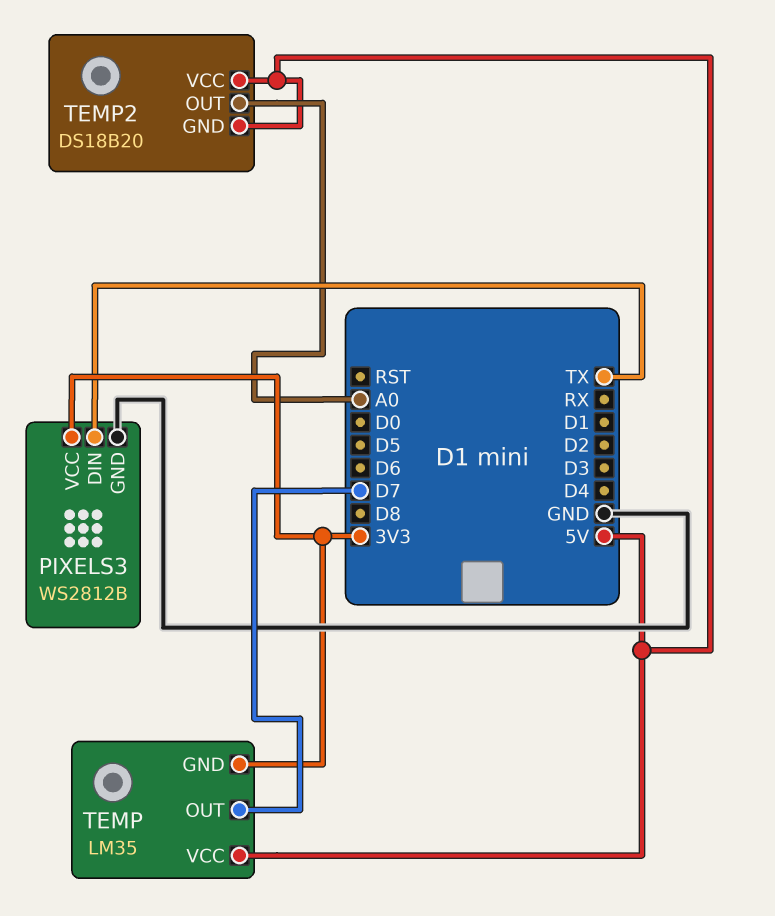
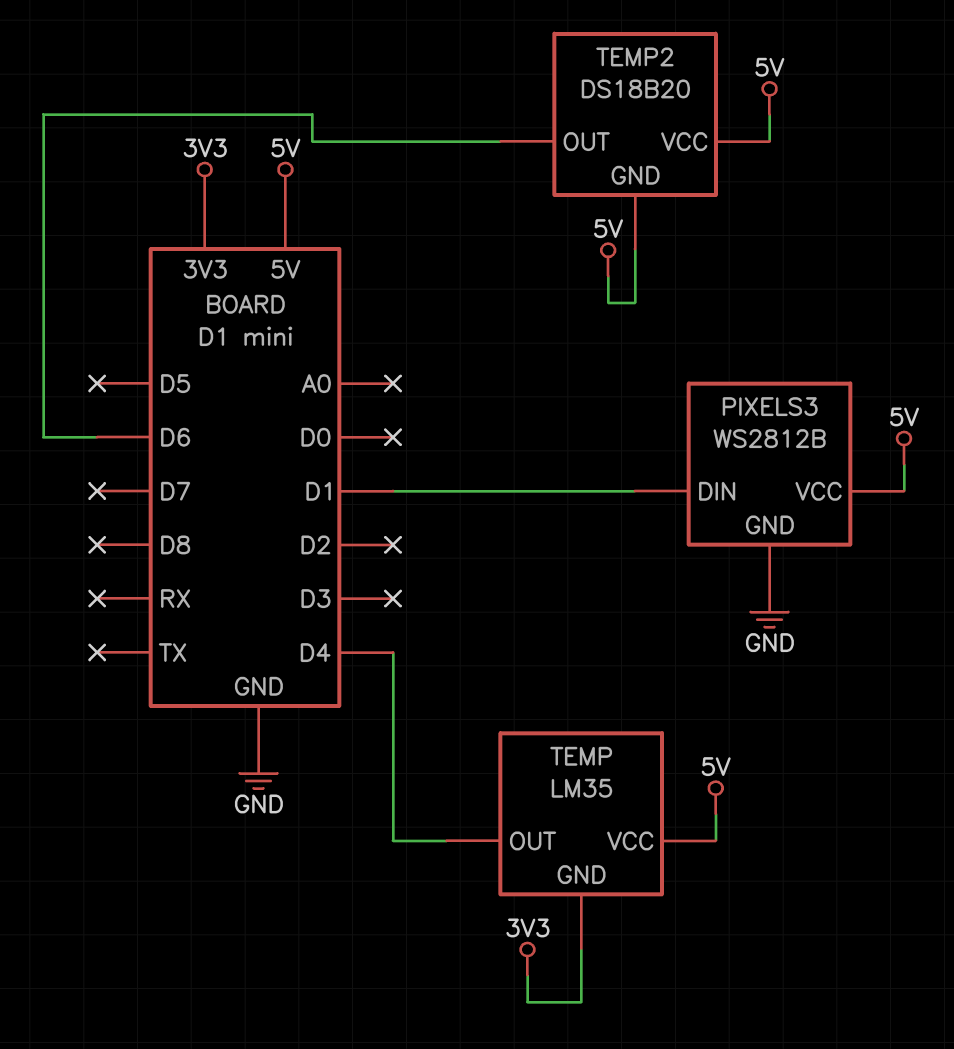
PIXELS3 pin DIN: TX -> D1
PIXELS3 pin VCC: 3V3 -> 5V
TEMP pin OUT: D7 -> D4
TEMP2 pin OUT: A0 -> D6

